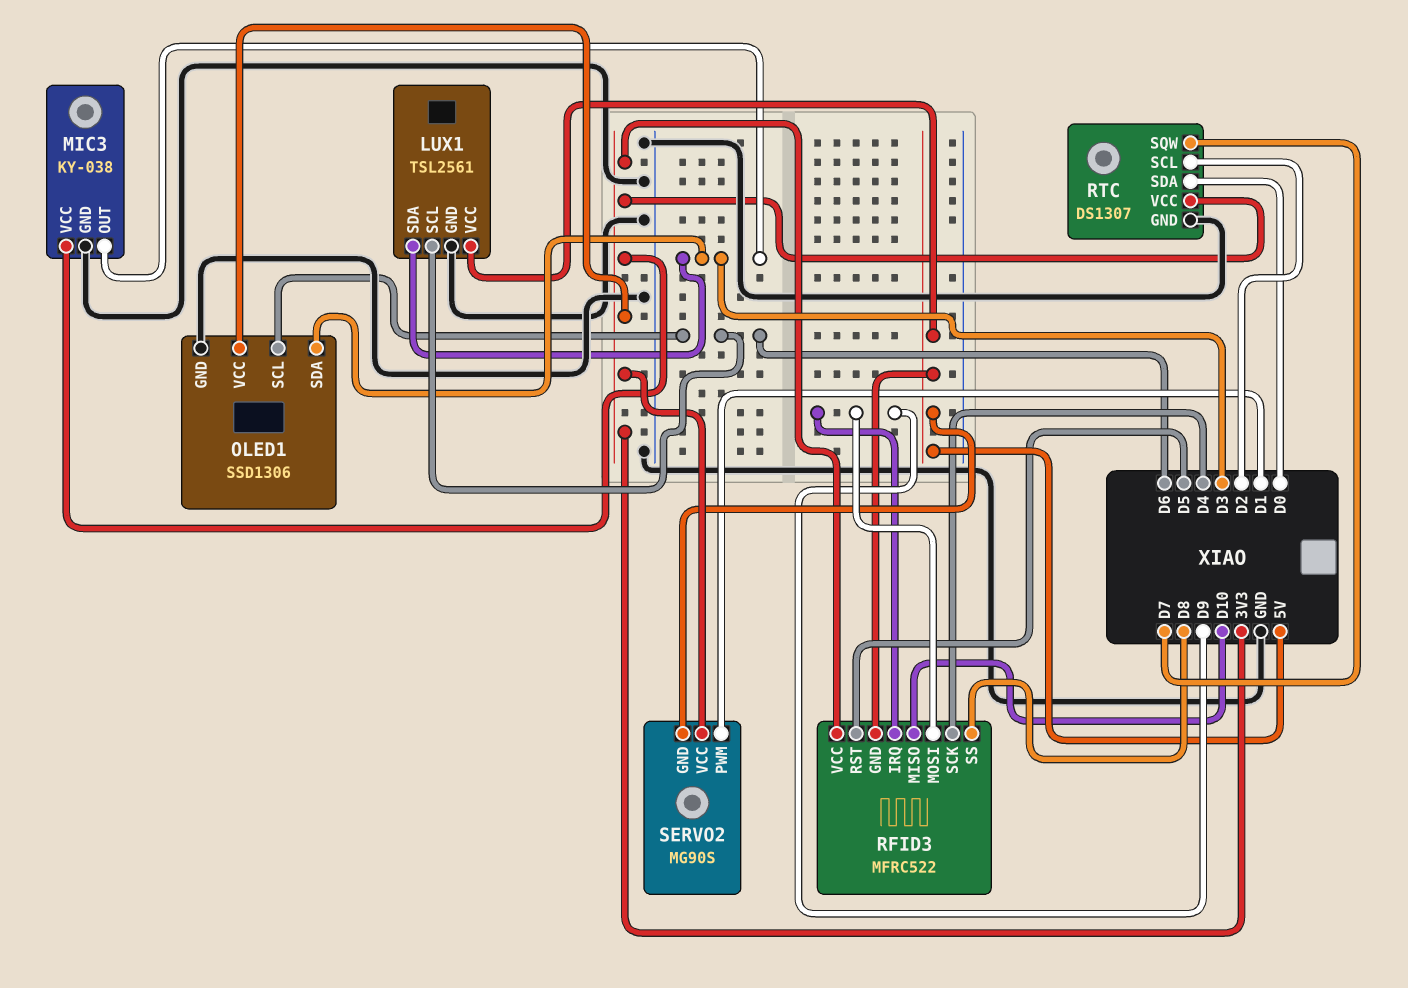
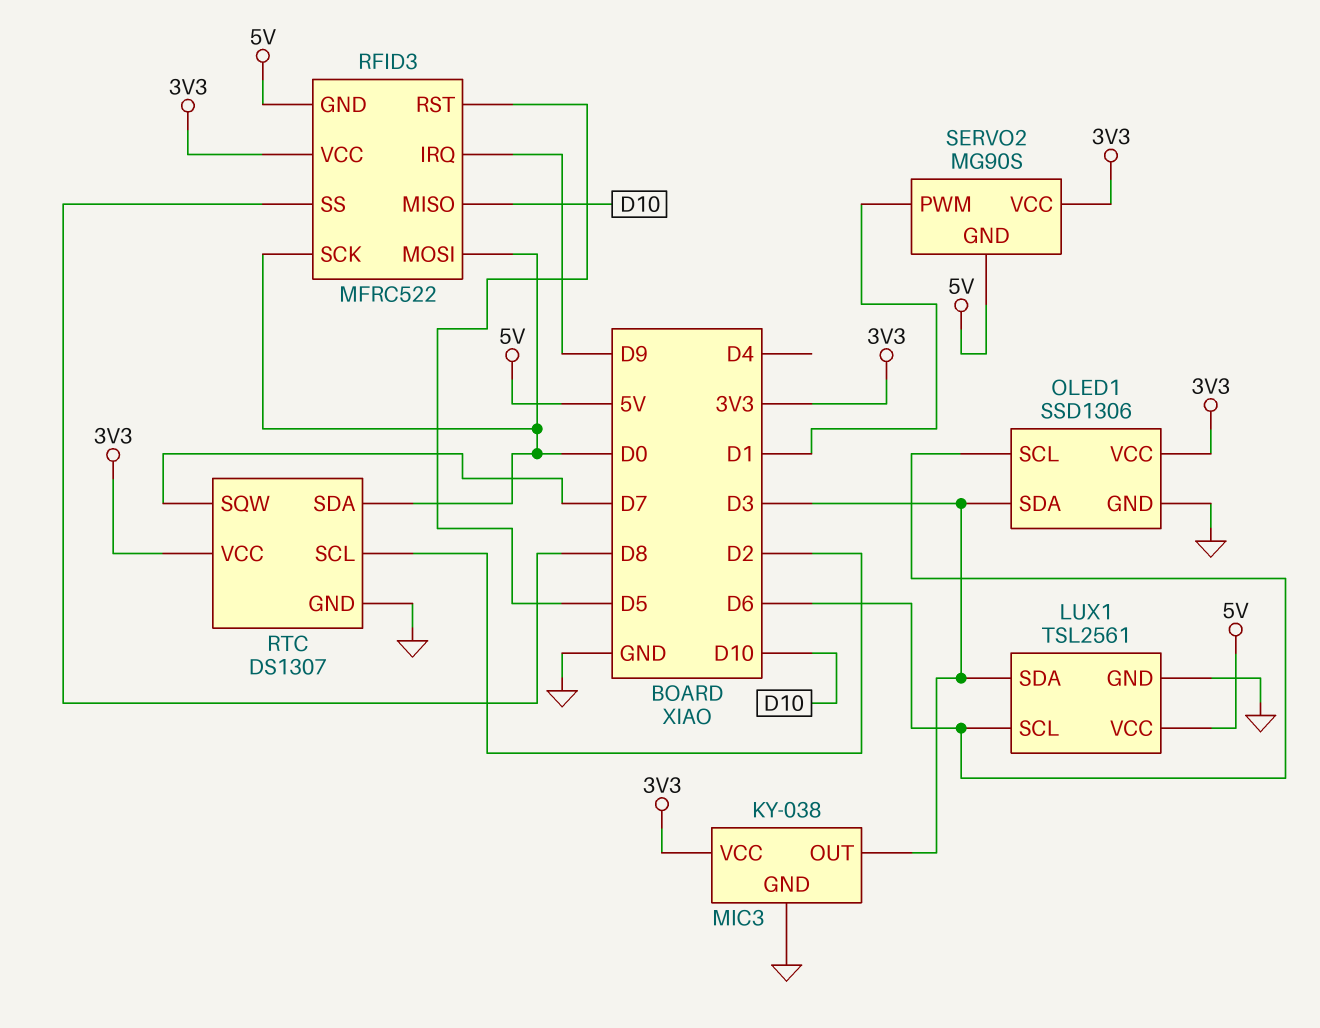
RFID3 pin MOSI: D9 -> D0
RFID3 pin SCK: D4 -> D0

